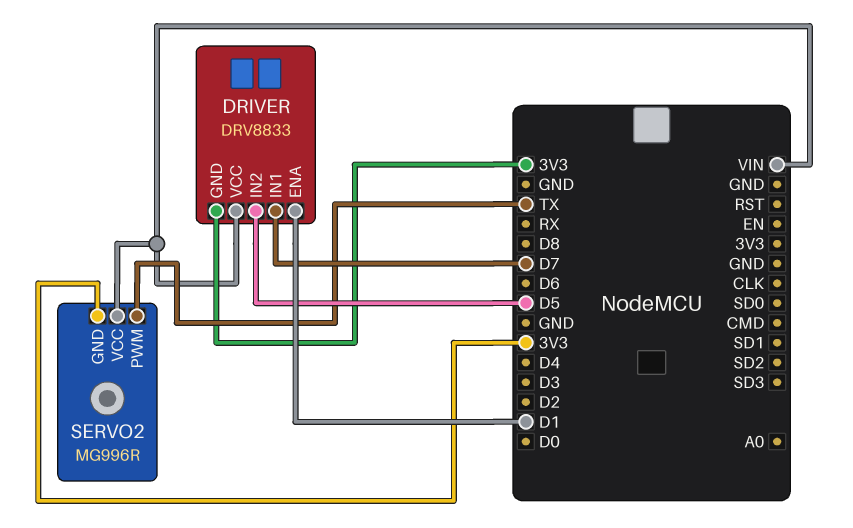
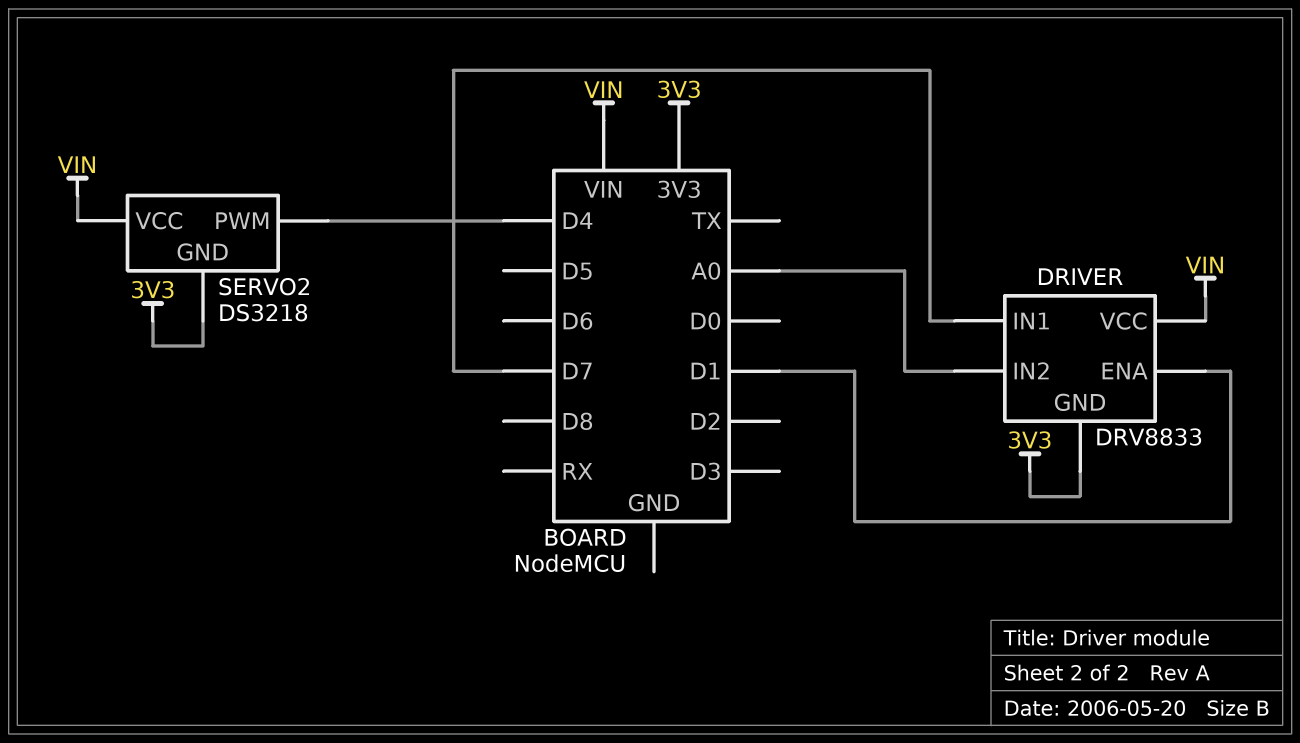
DRIVER pin IN2: D5 -> A0
SERVO2: MG996R -> DS3218
SERVO2 pin PWM: TX -> D4

